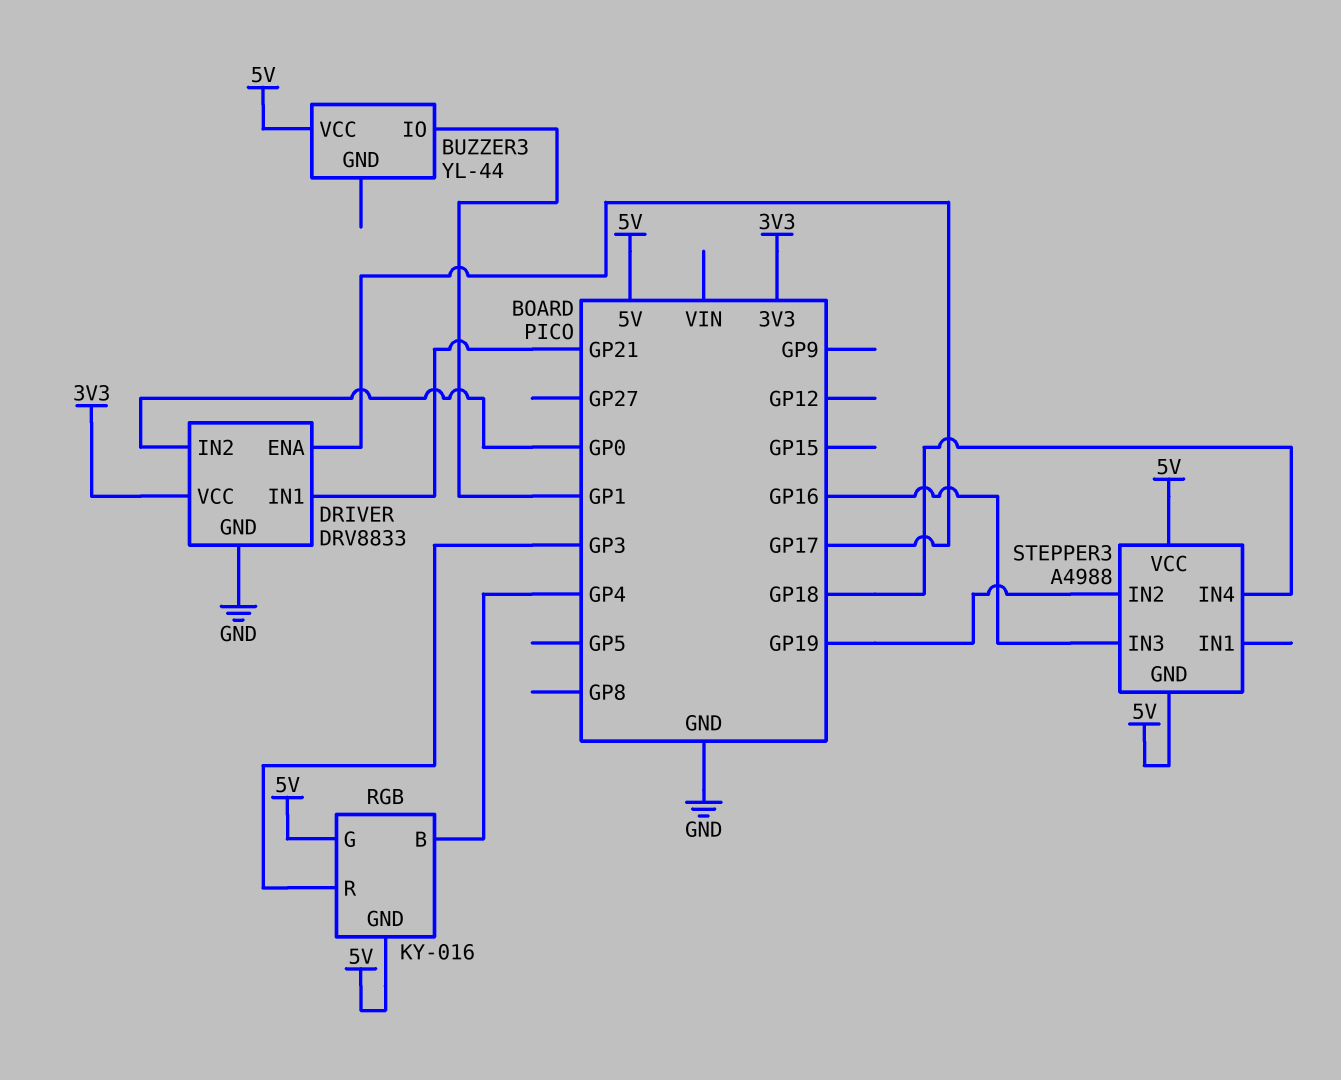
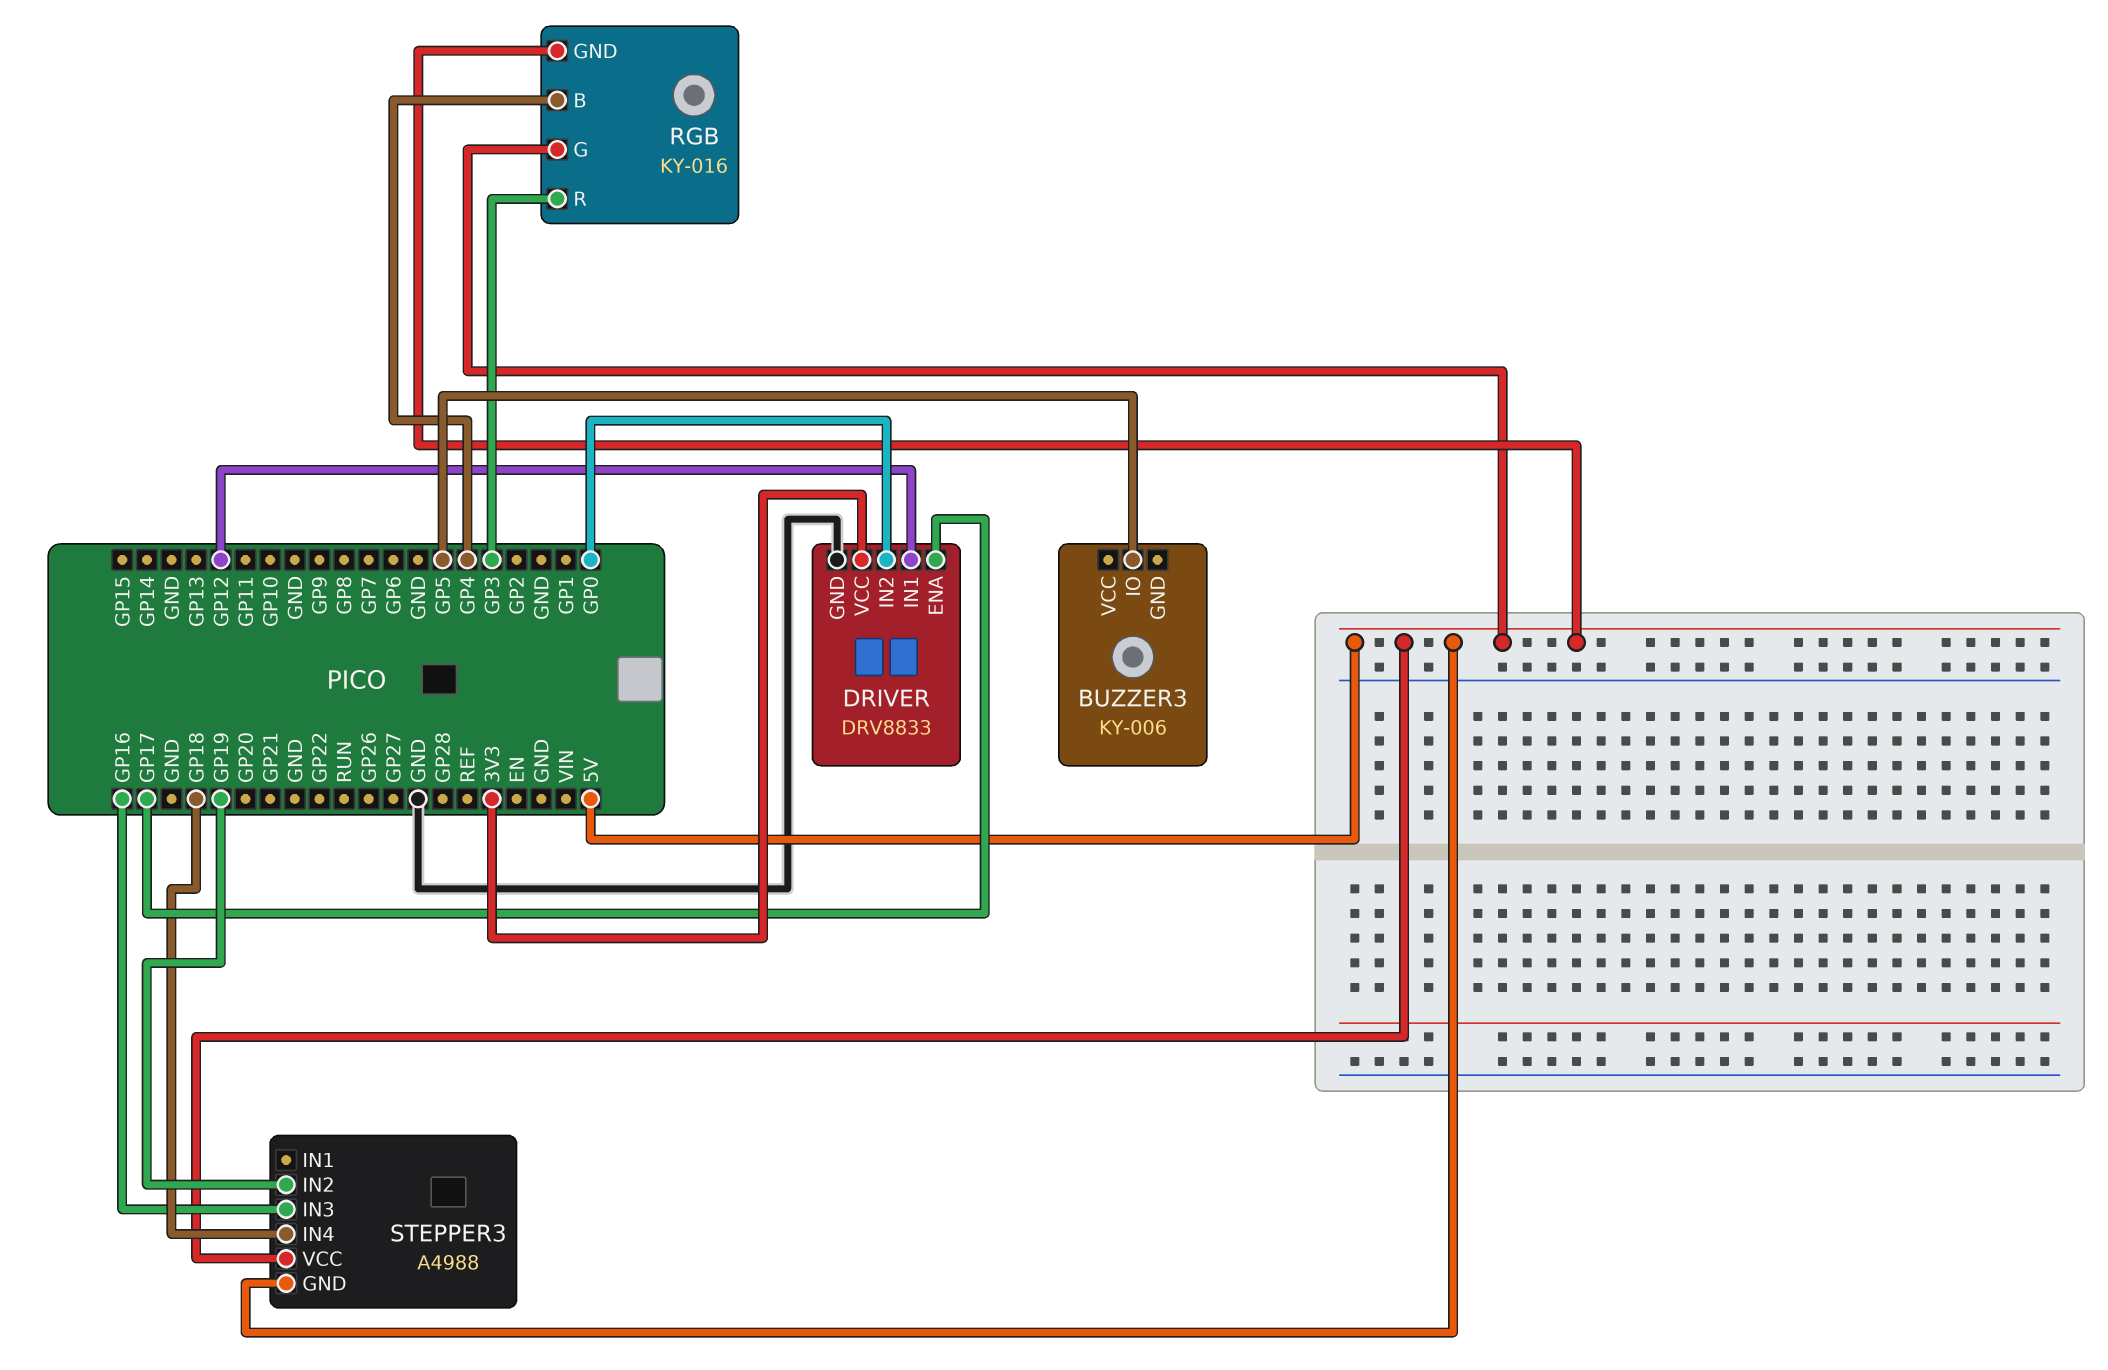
BUZZER3: YL-44 -> KY-006
BUZZER3 pin IO: GP1 -> GP5
BUZZER3 pin VCC: 5V -> none
DRIVER pin IN1: GP21 -> GP12

